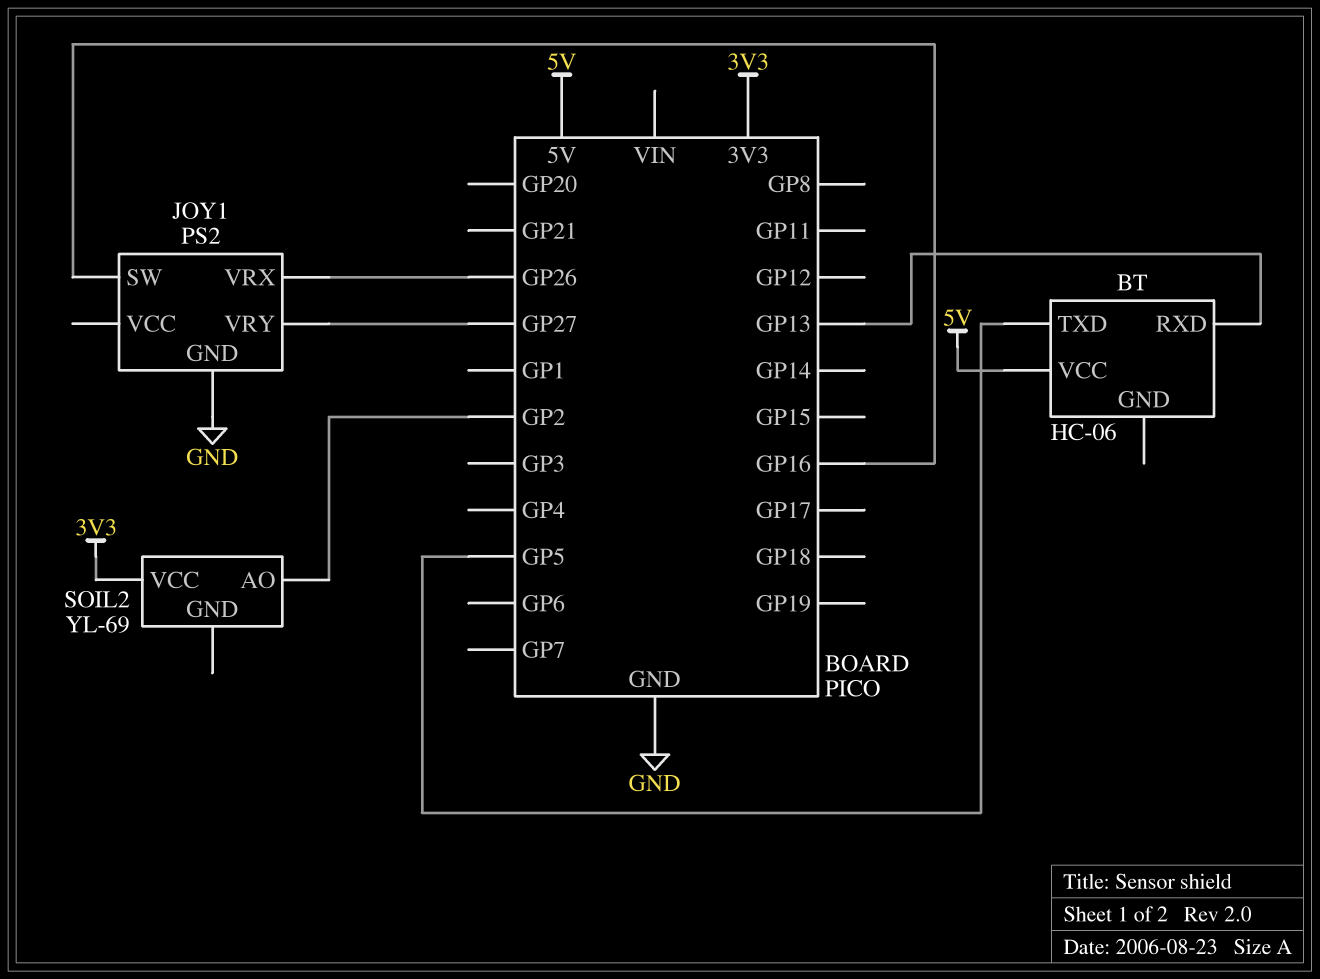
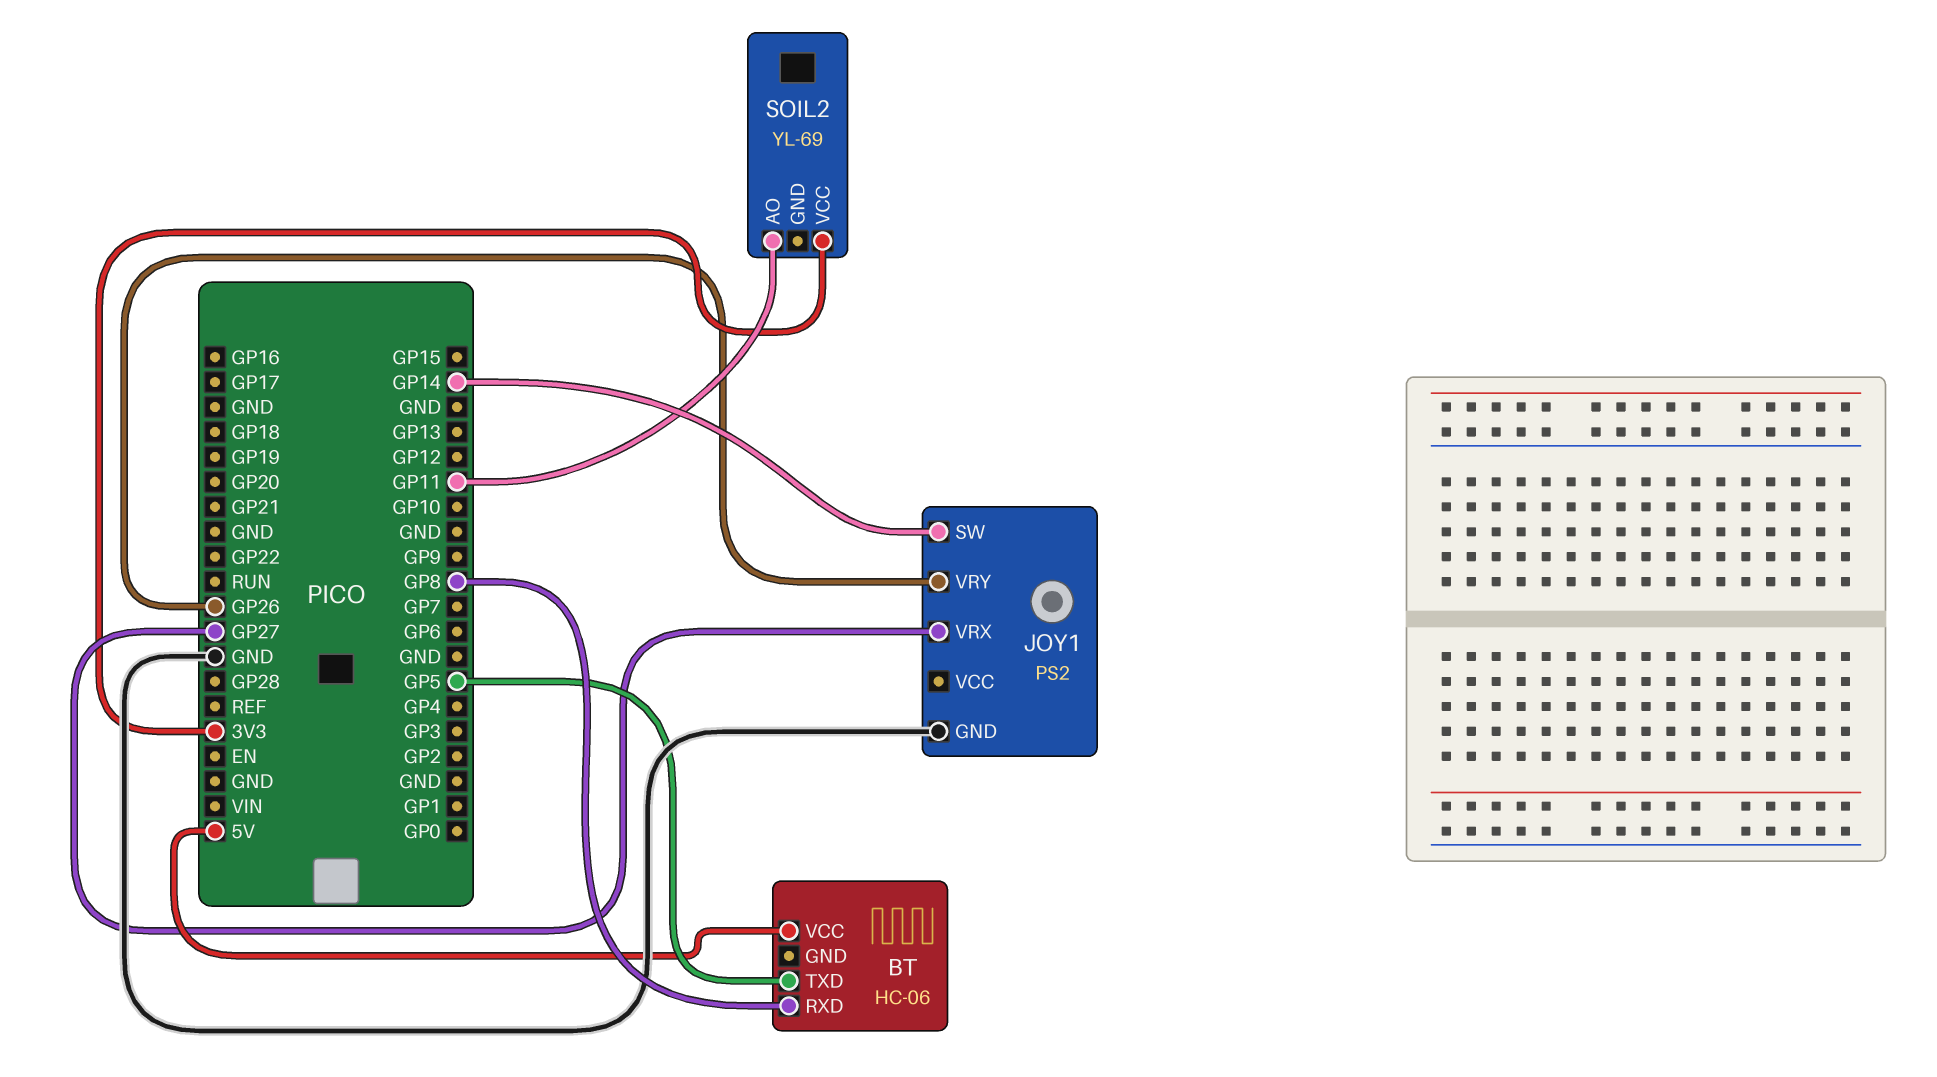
BT pin RXD: GP13 -> GP8
JOY1 pin SW: GP16 -> GP14
JOY1 pin VRX: GP26 -> GP27
JOY1 pin VRY: GP27 -> GP26
SOIL2 pin AO: GP2 -> GP11

